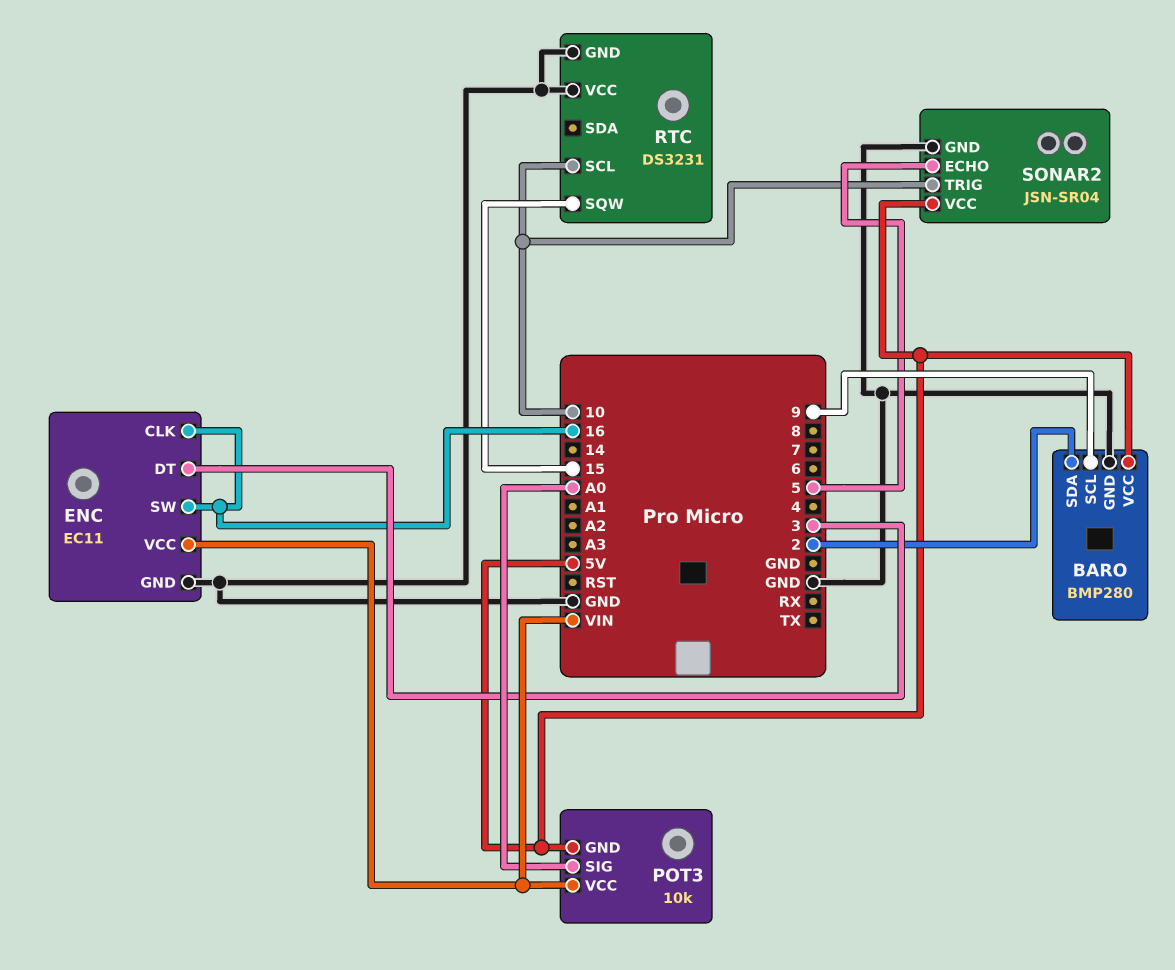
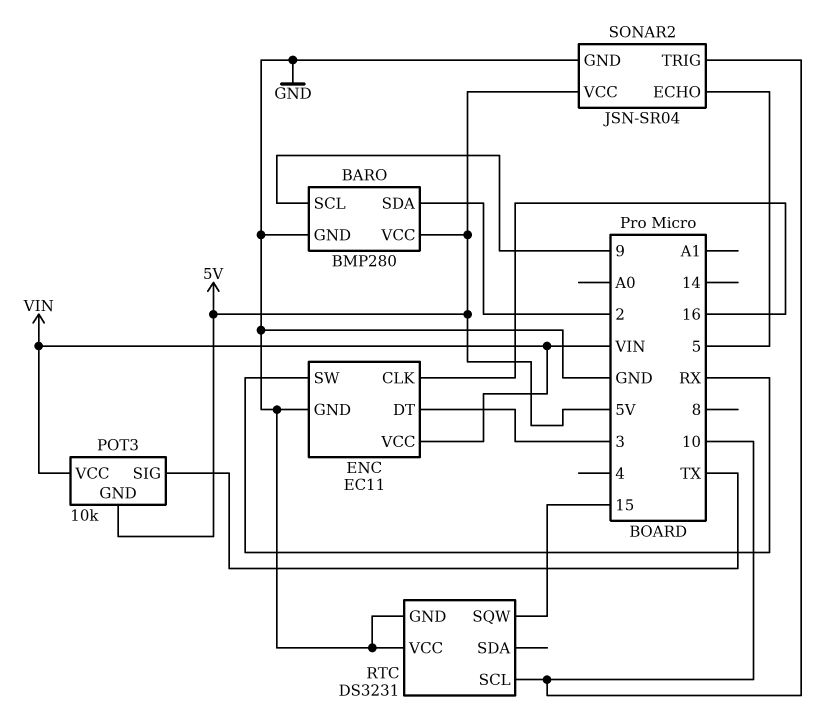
ENC pin SW: 16 -> RX
POT3 pin SIG: A0 -> TX

